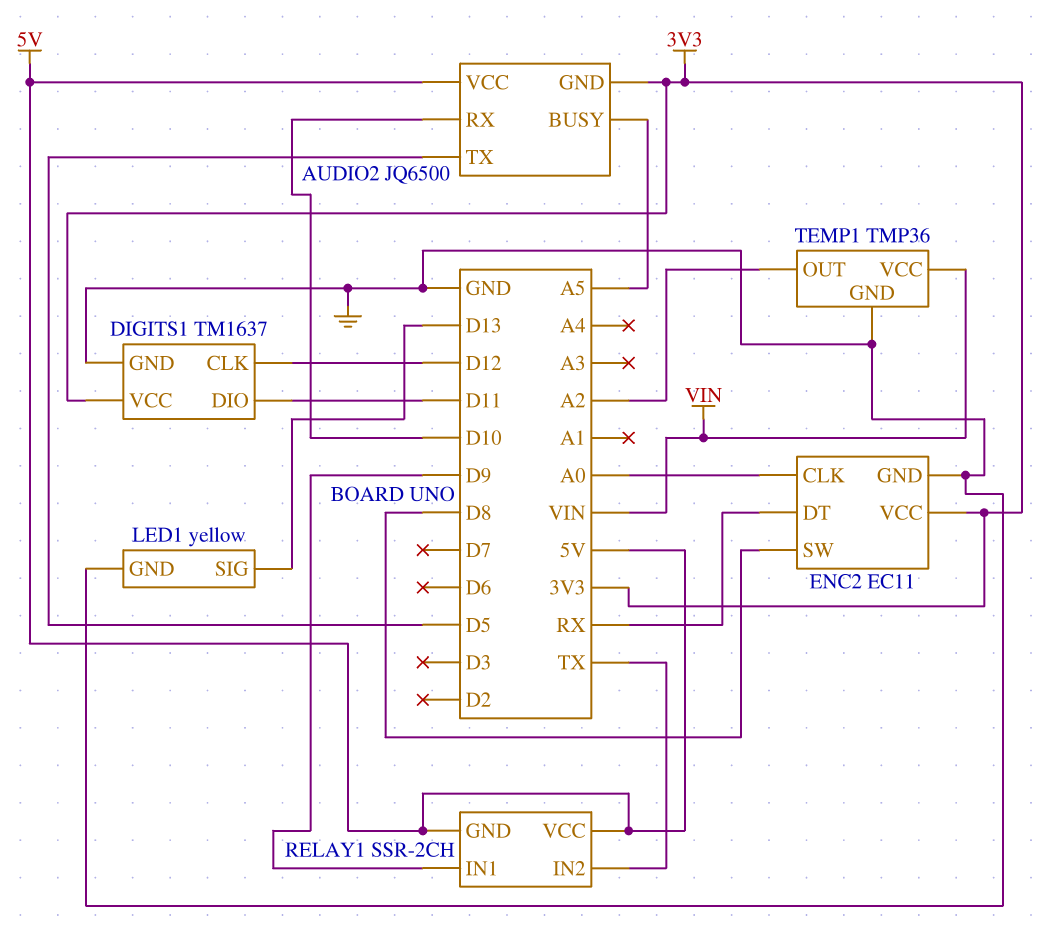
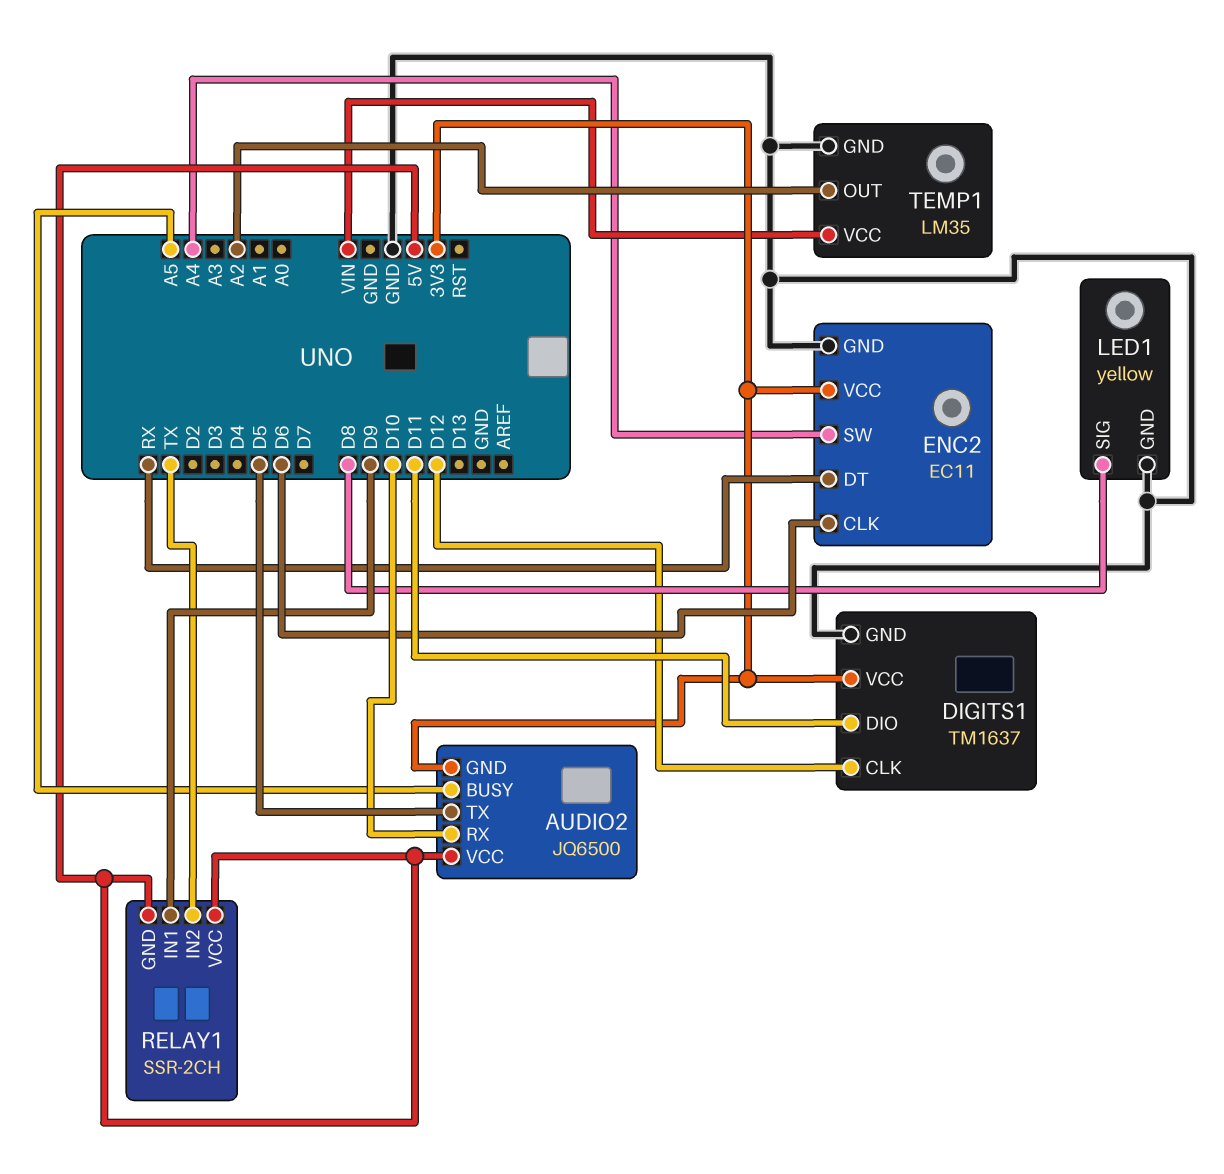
ENC2 pin CLK: A0 -> D6
ENC2 pin SW: D8 -> A4
LED1 pin SIG: D13 -> D8
TEMP1: TMP36 -> LM35

